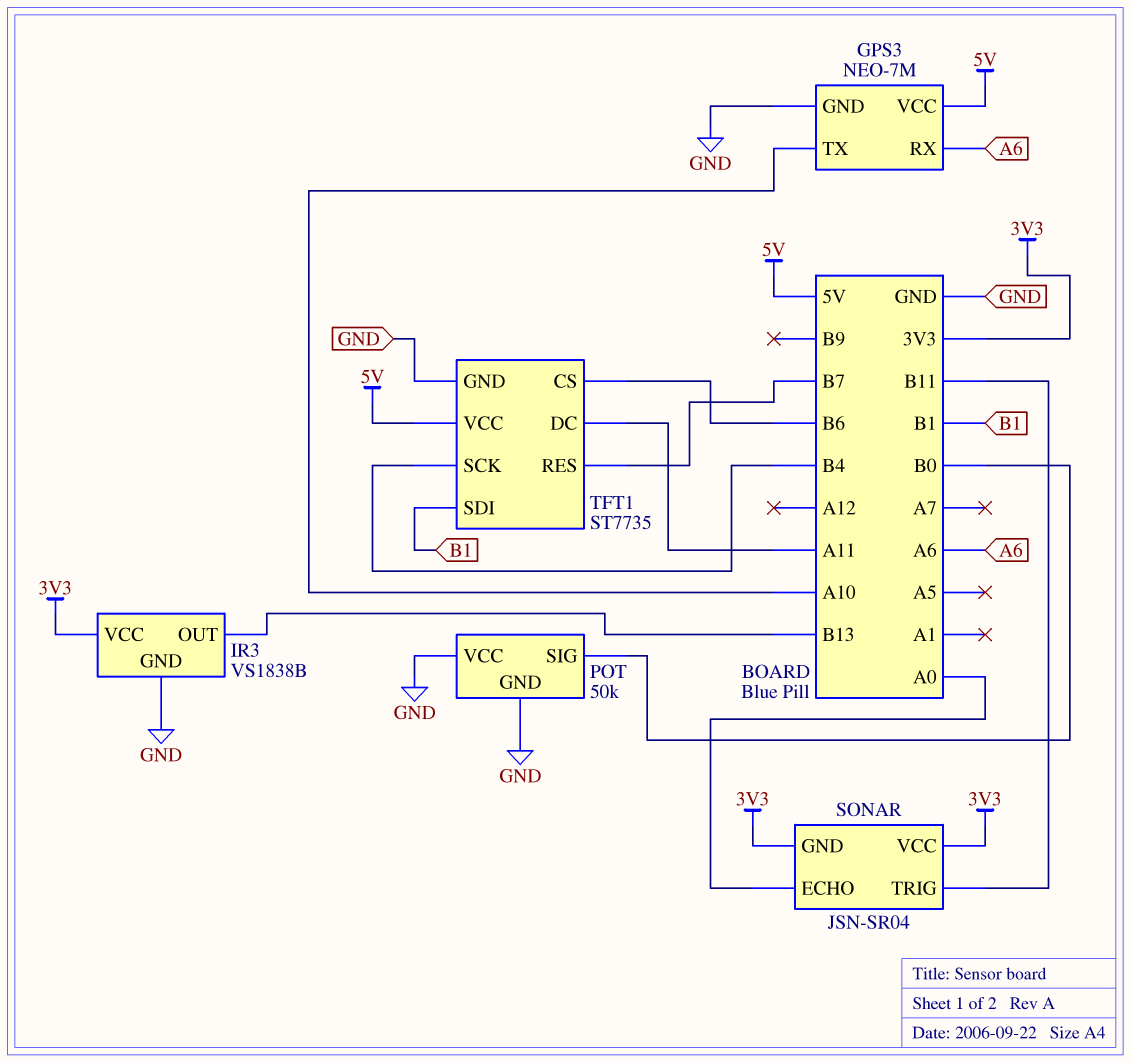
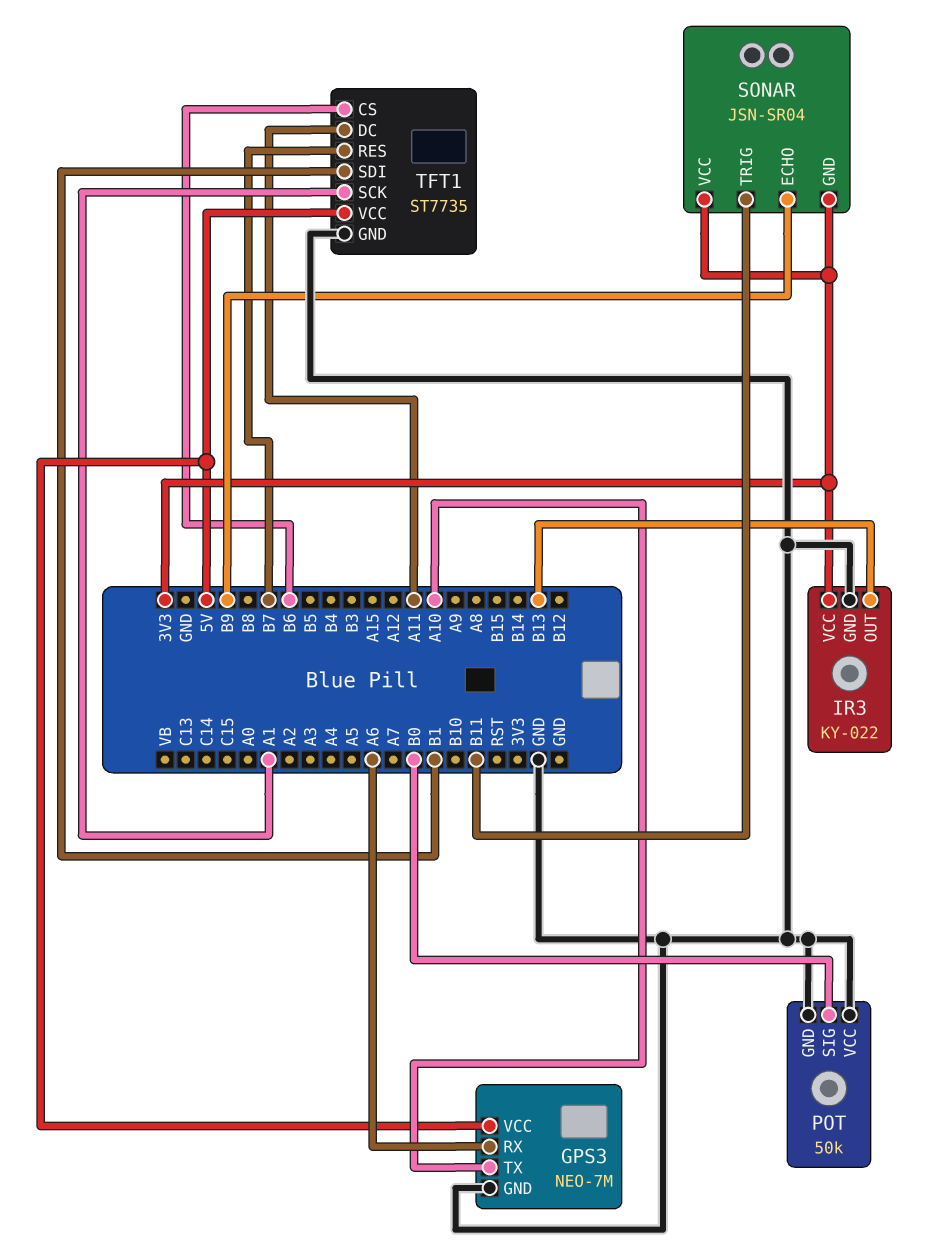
IR3: VS1838B -> KY-022
SONAR pin ECHO: A0 -> B9
TFT1 pin SCK: B4 -> A1

